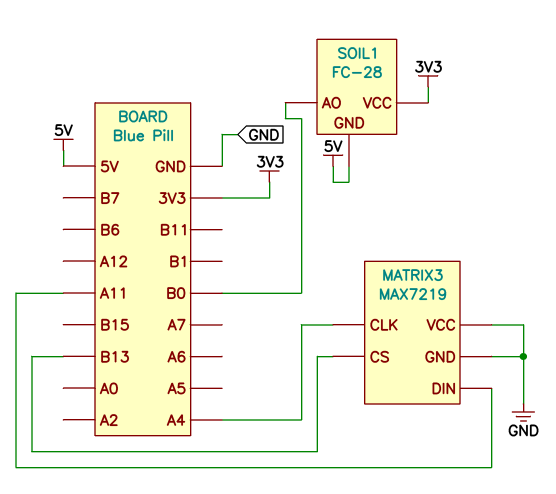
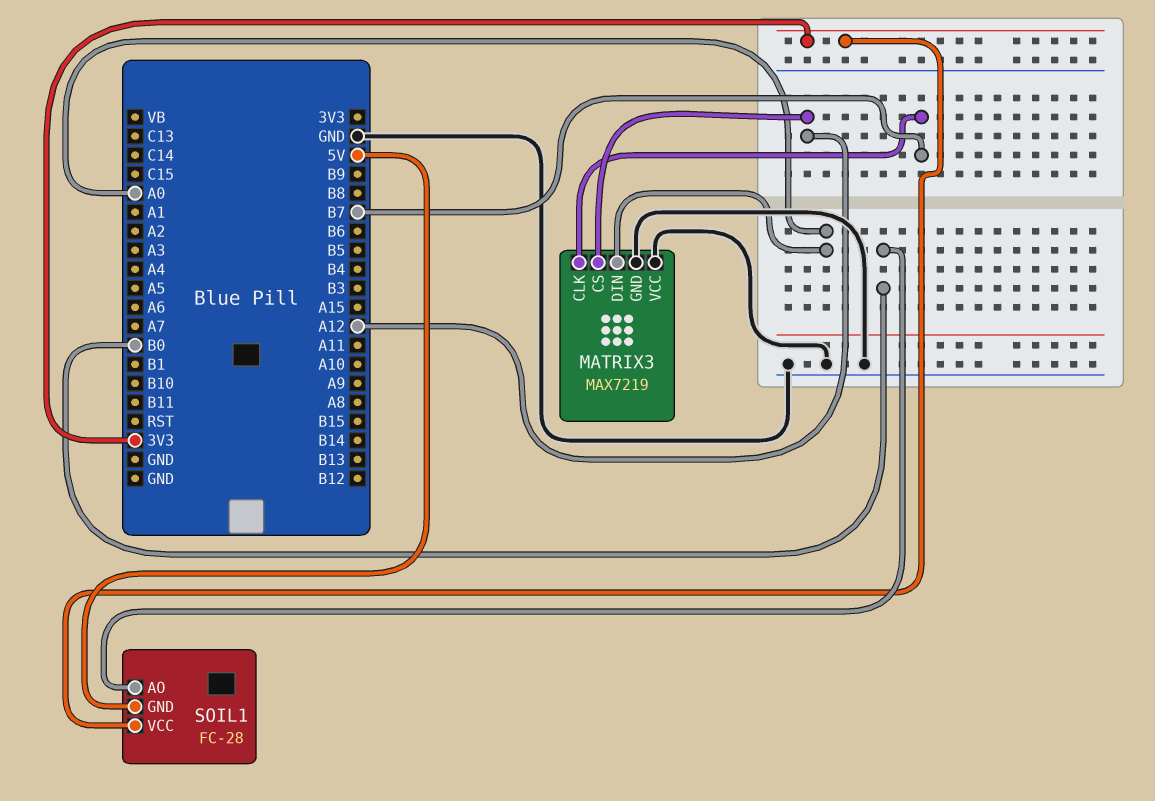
MATRIX3 pin CLK: A4 -> B7
MATRIX3 pin CS: B13 -> A12
MATRIX3 pin DIN: A11 -> A0

